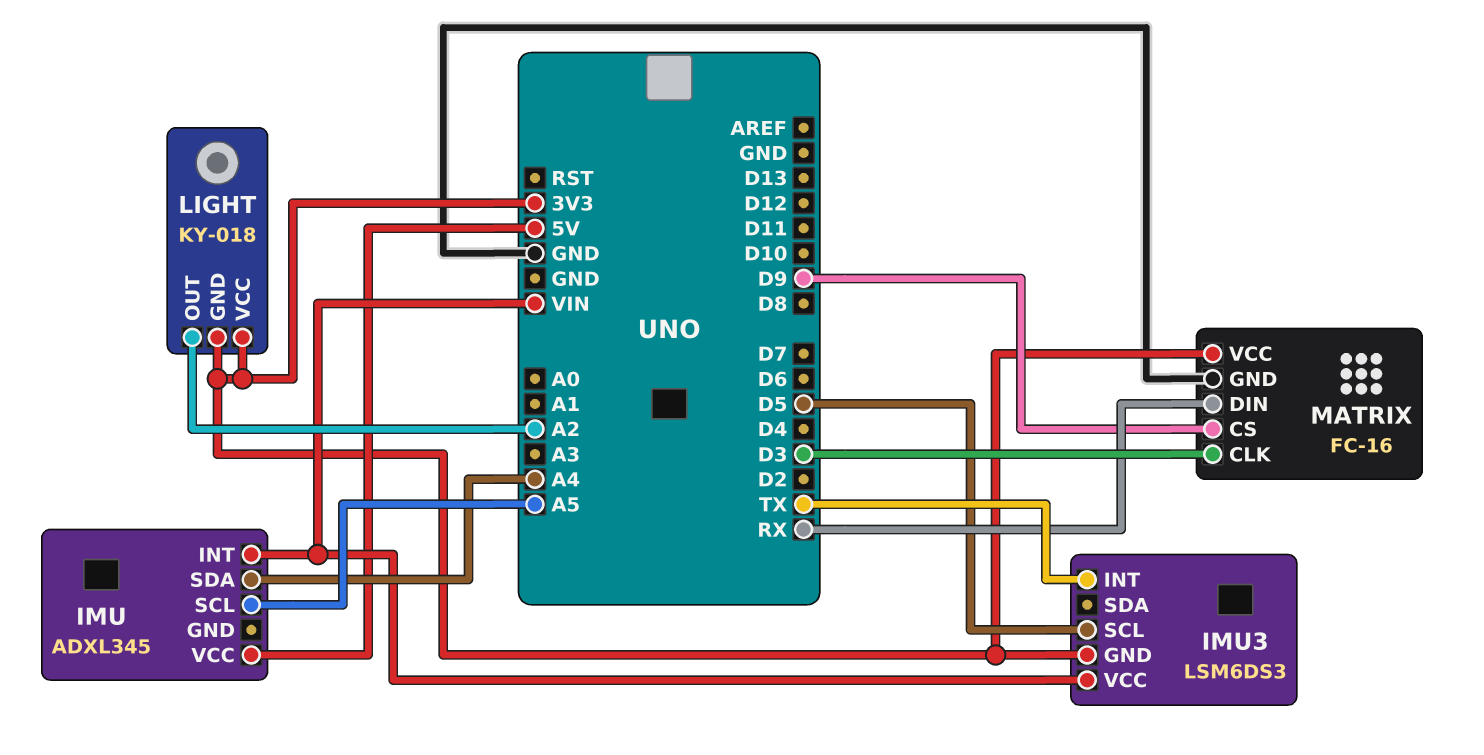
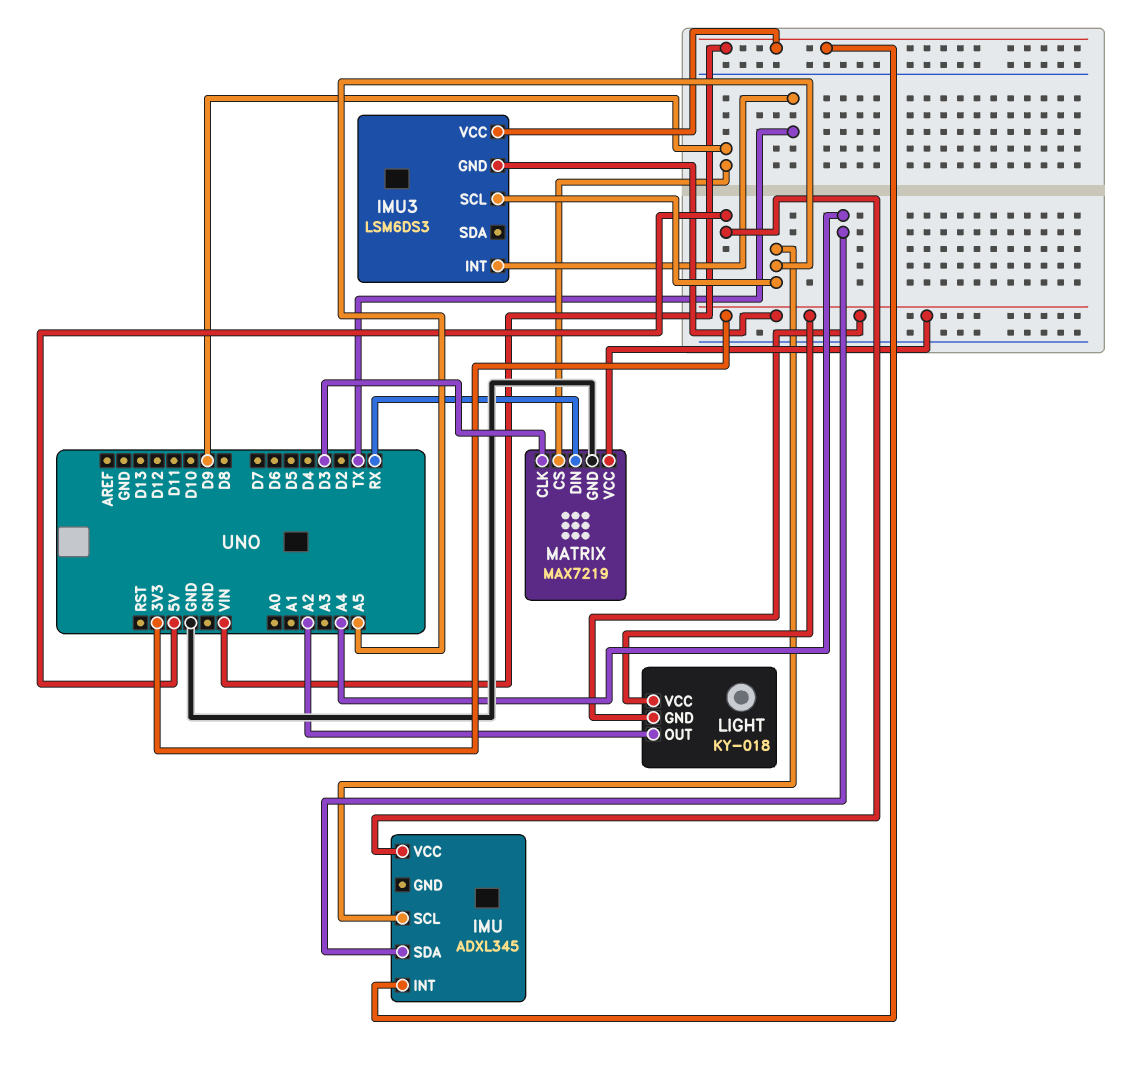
IMU3 pin SCL: D5 -> A5
MATRIX: FC-16 -> MAX7219

